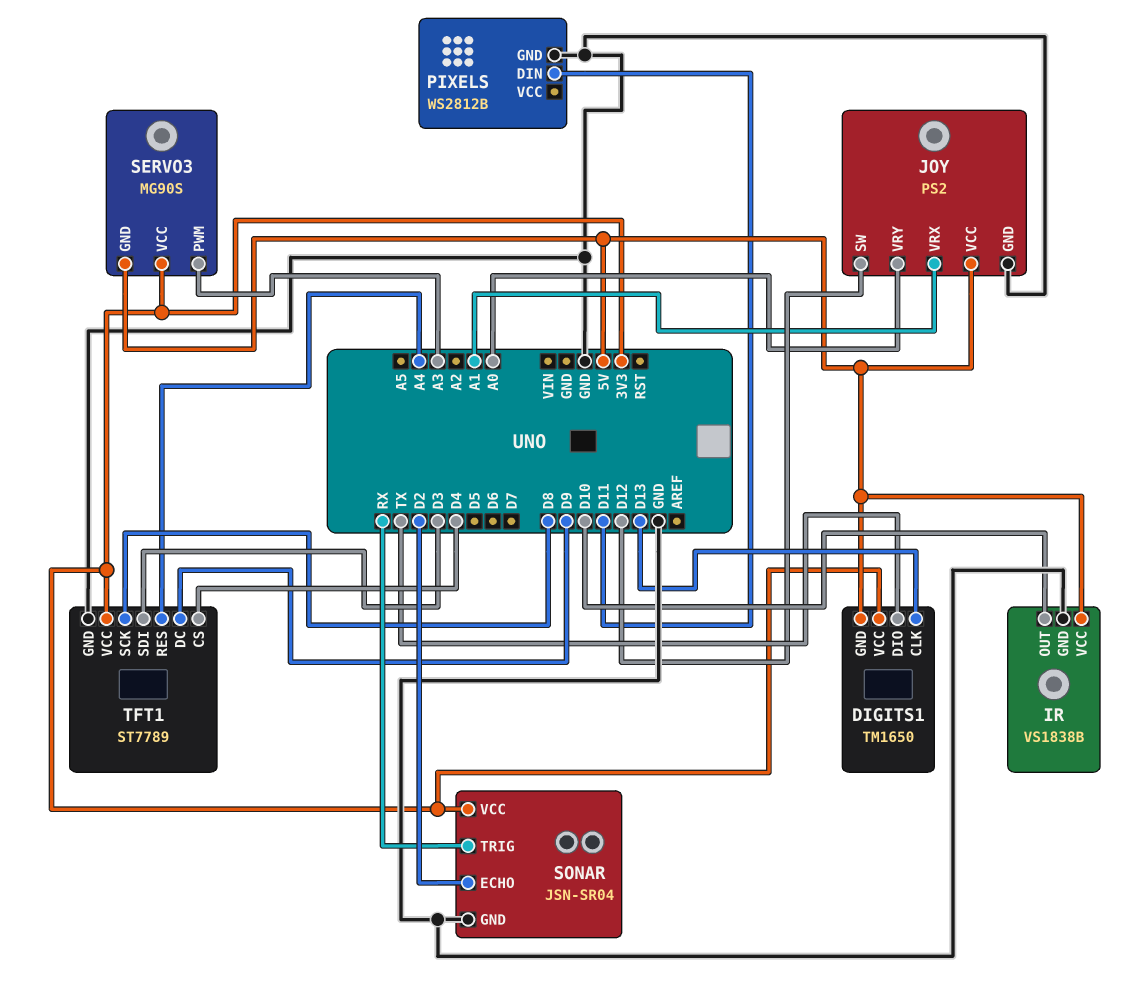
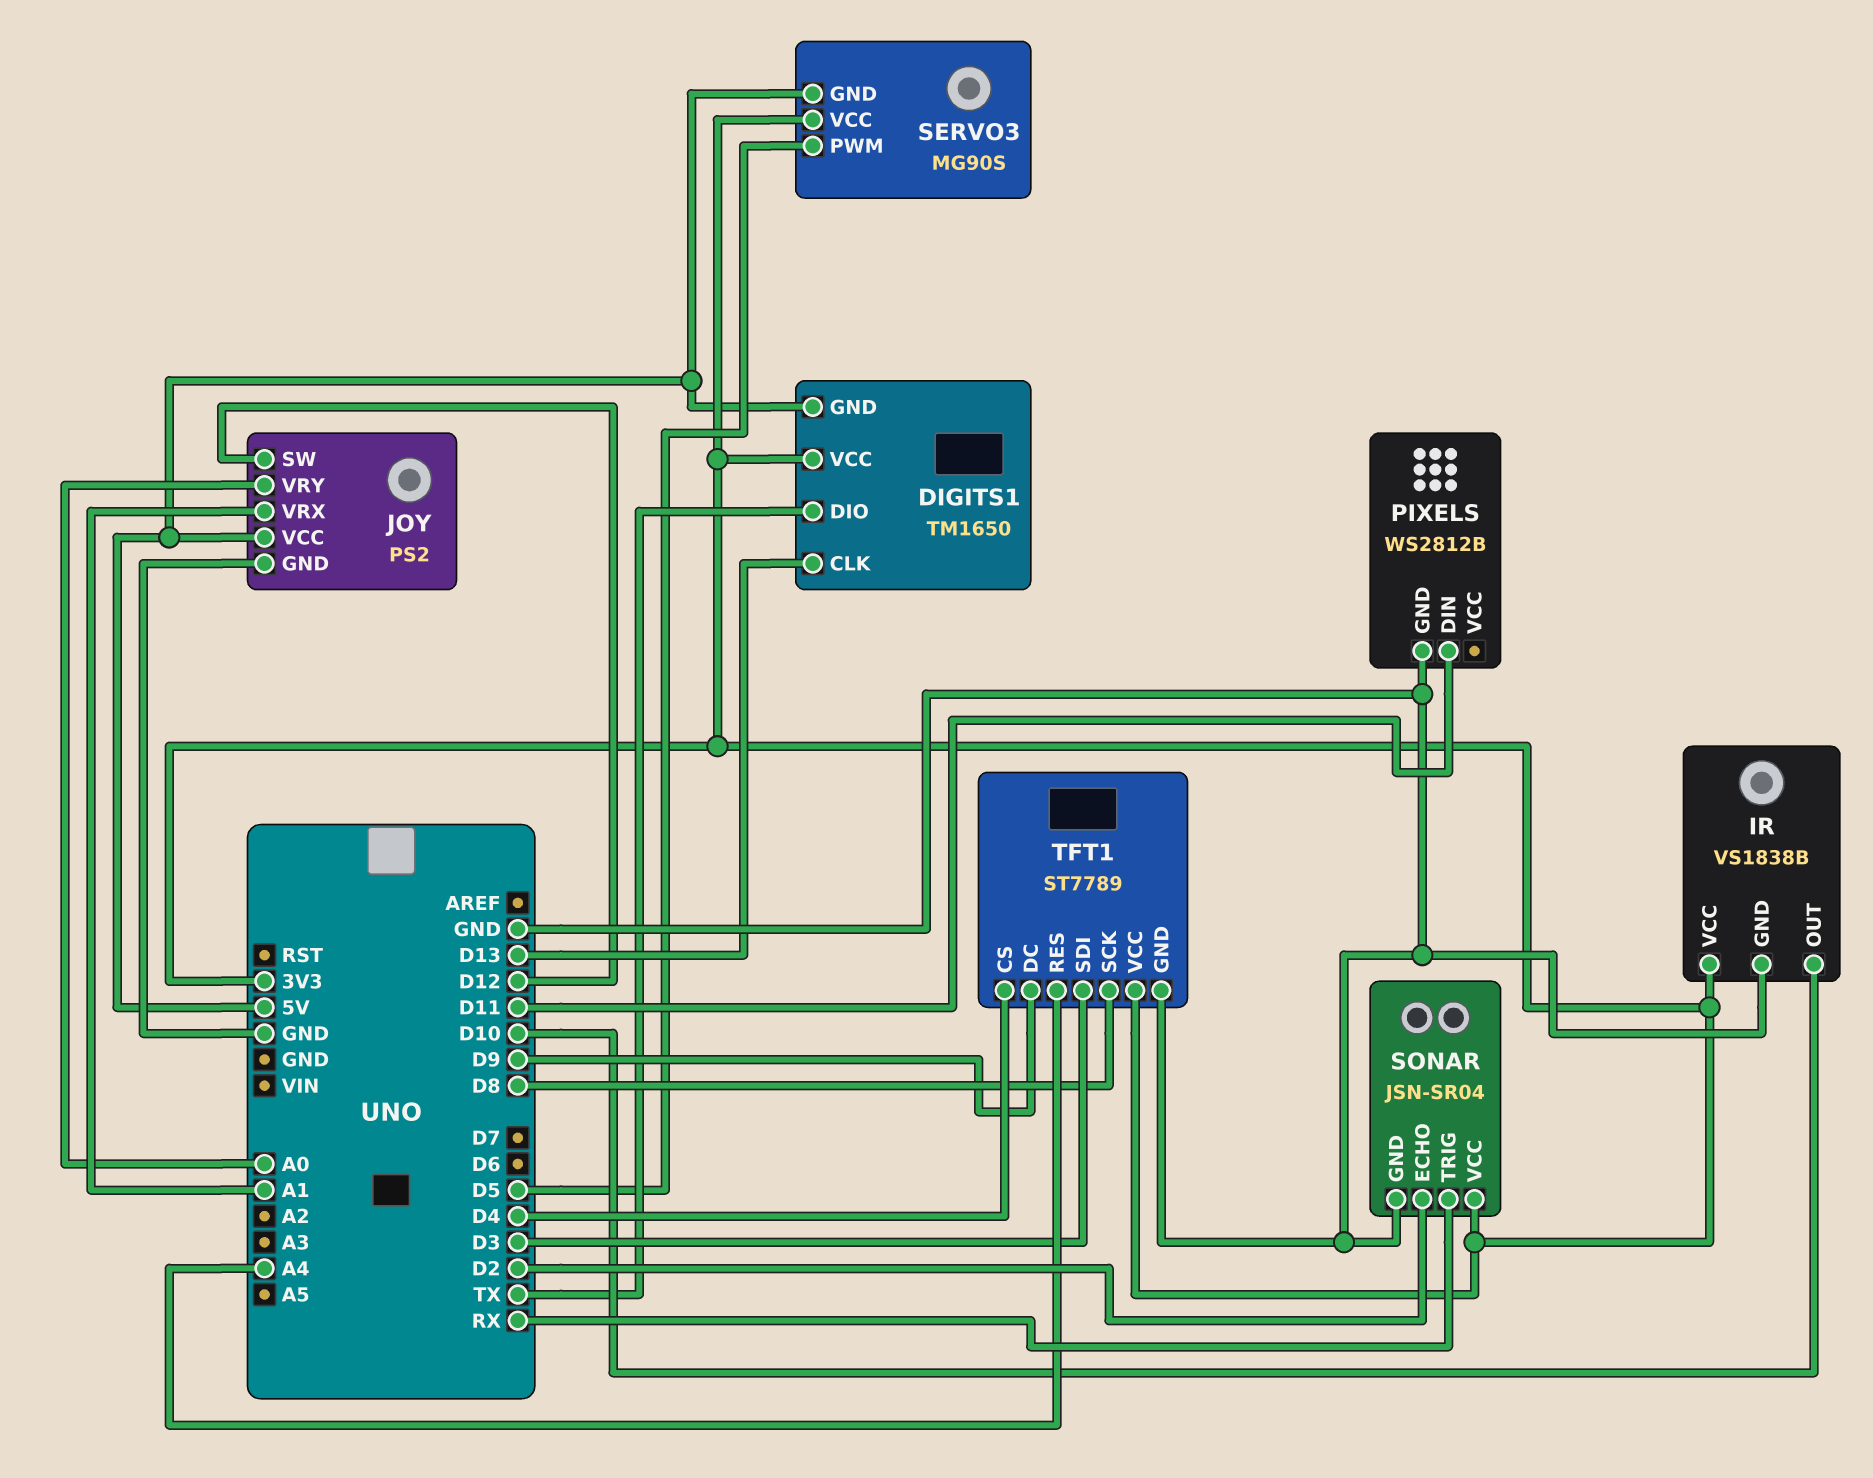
IR pin VCC: 5V -> 3V3
SERVO3 pin PWM: A3 -> D5

